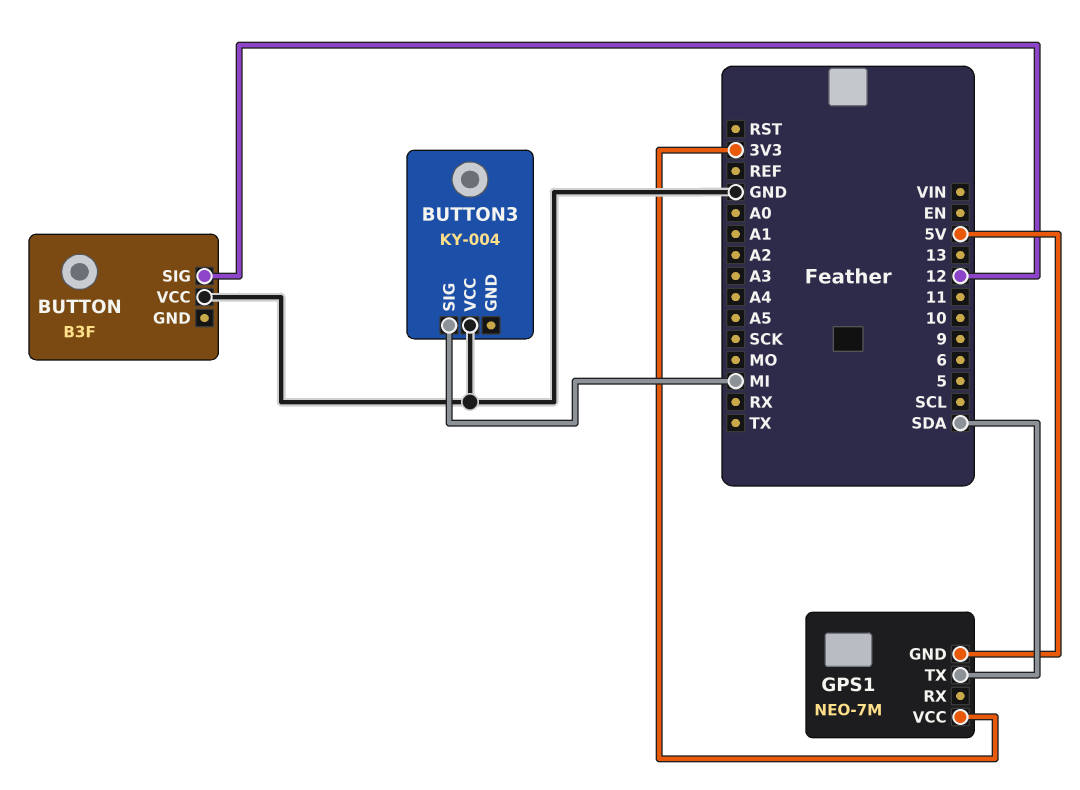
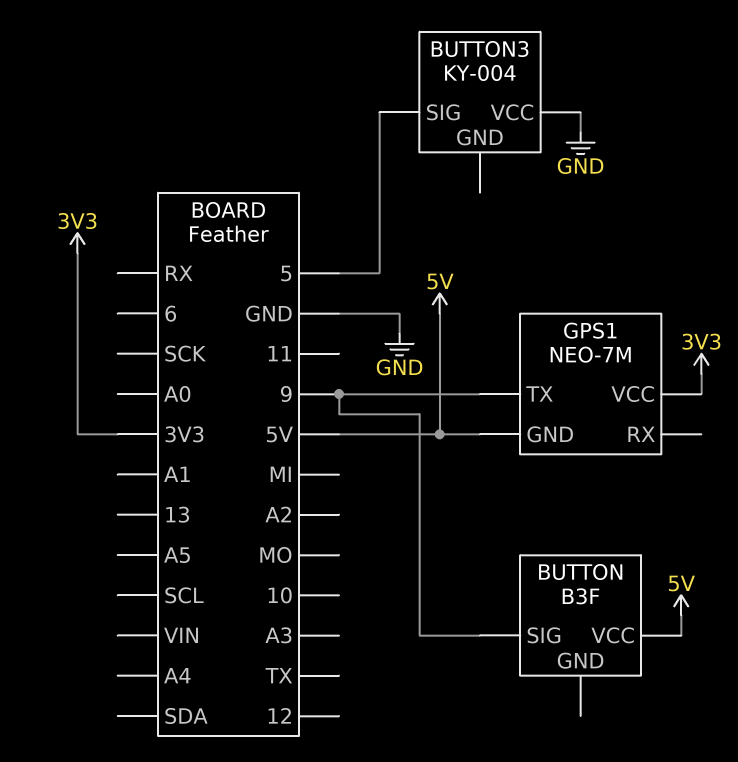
BUTTON pin SIG: 12 -> 9
BUTTON pin VCC: GND -> 5V
BUTTON3 pin SIG: MI -> 5
GPS1 pin TX: SDA -> 9

